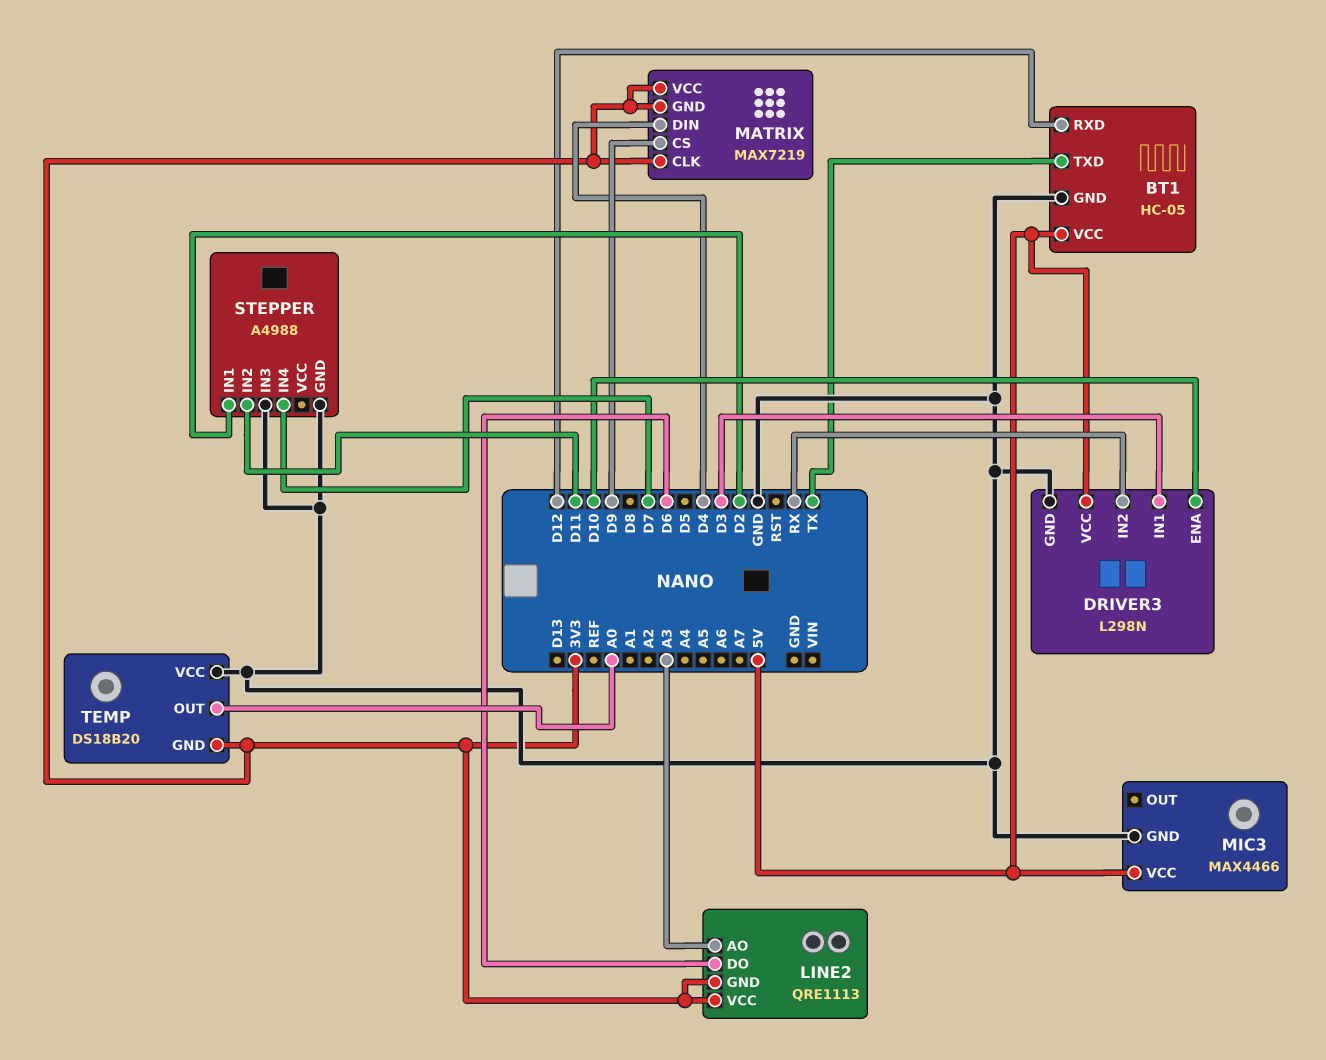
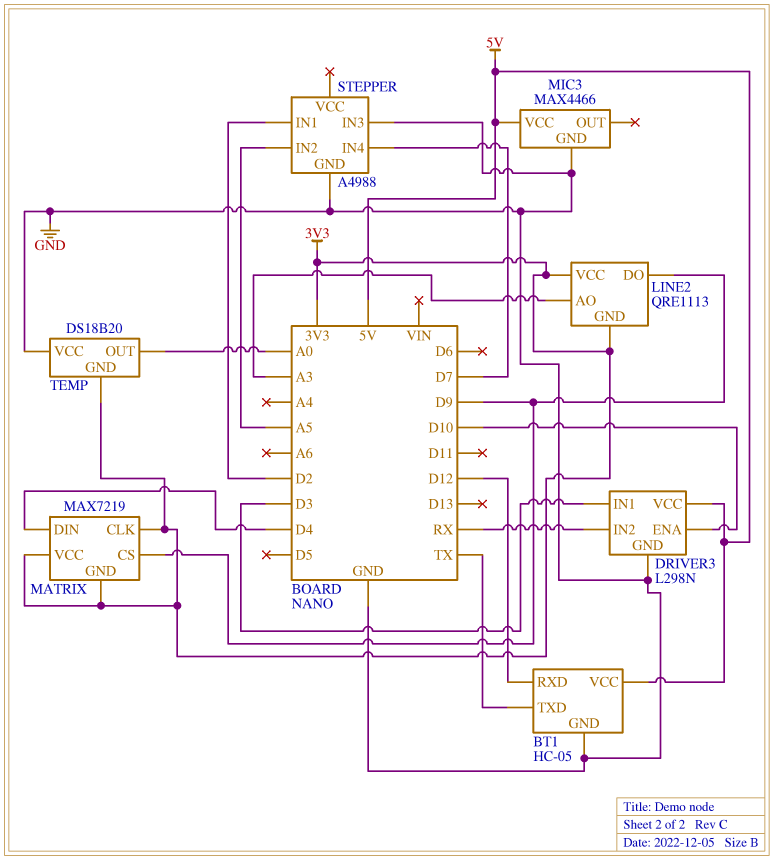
LINE2 pin DO: D6 -> D9
STEPPER pin IN2: D11 -> A5

